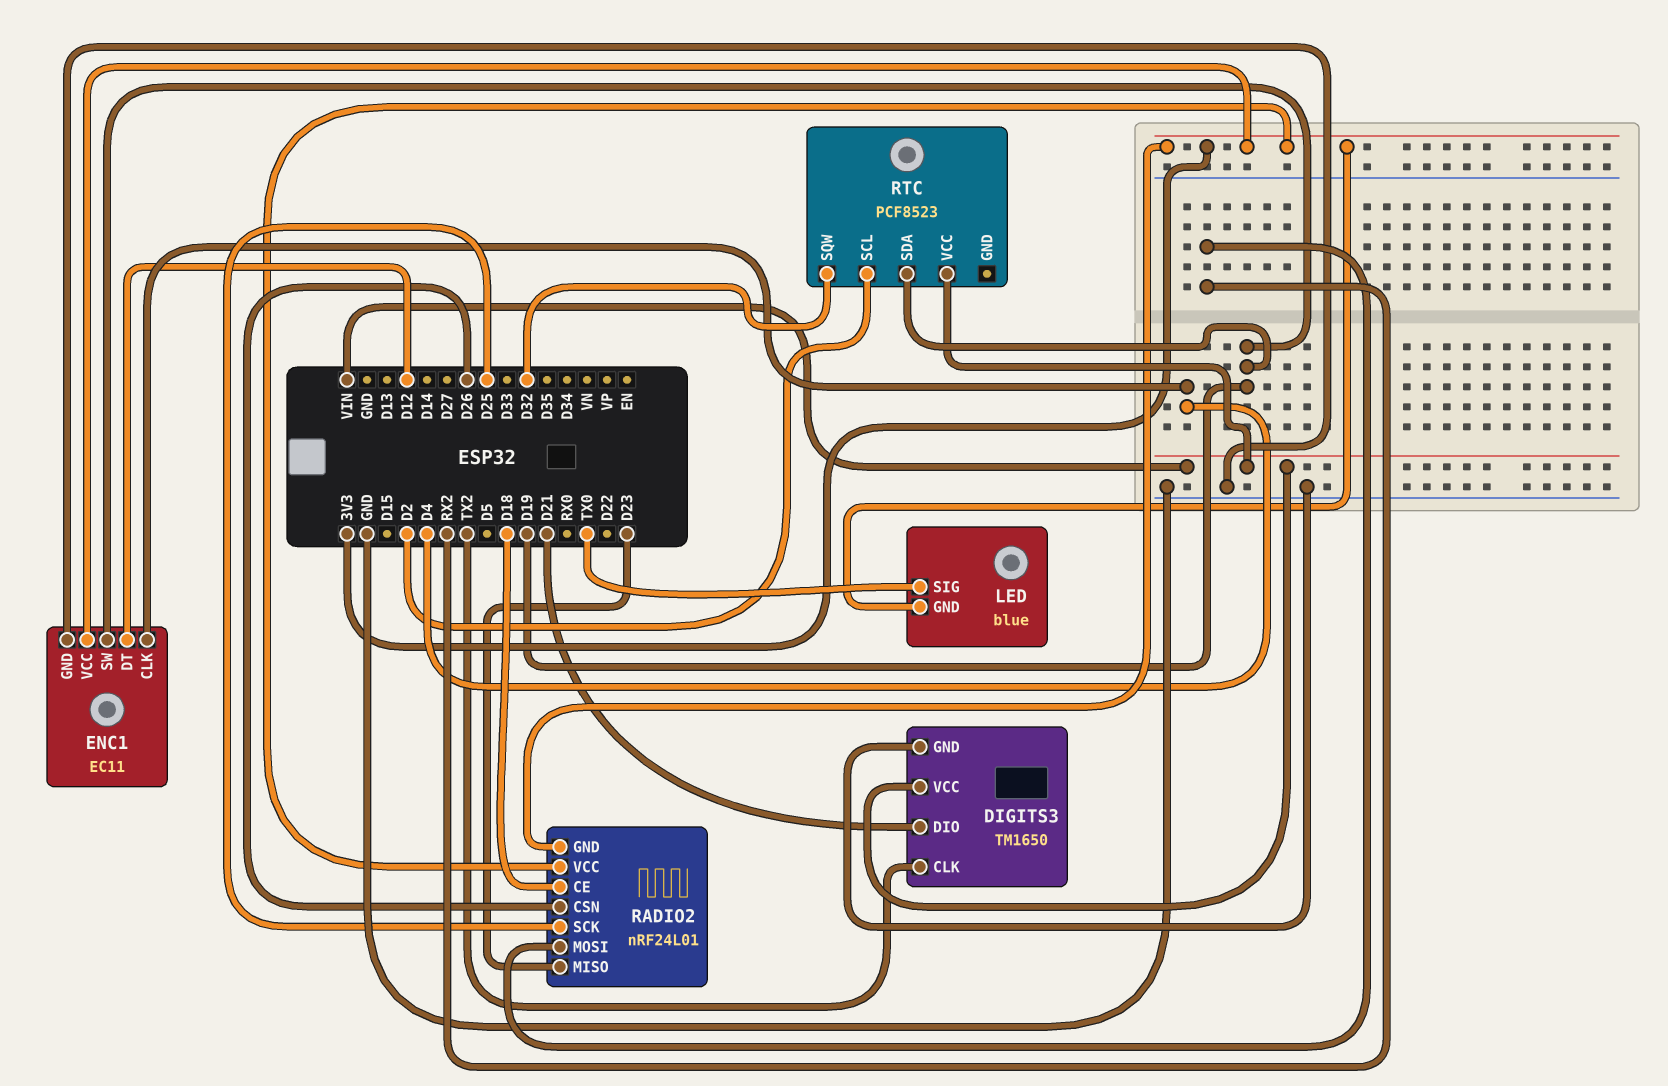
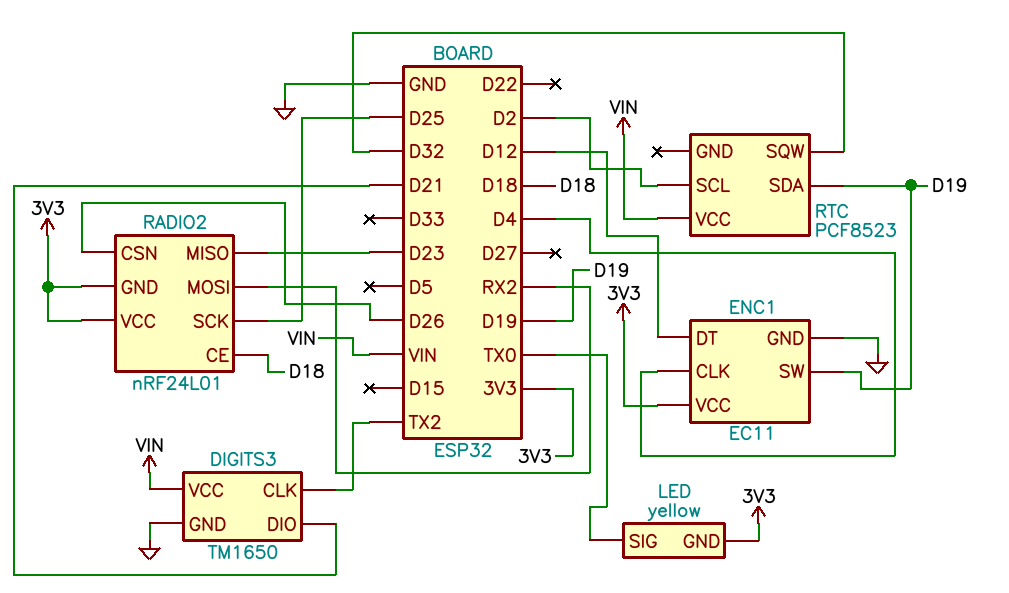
LED: blue -> yellow

